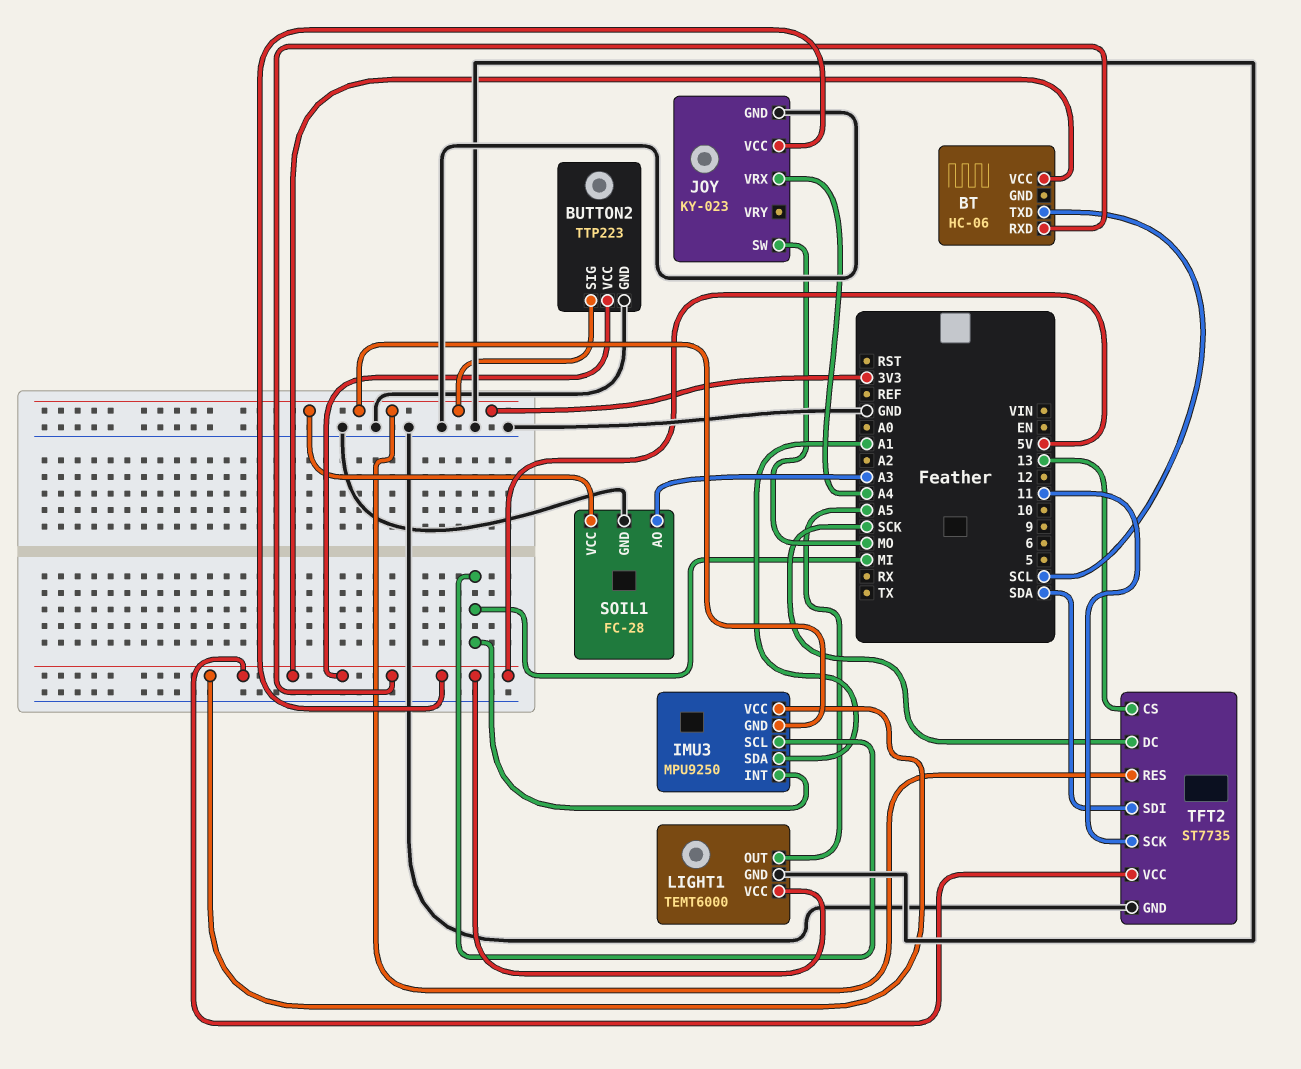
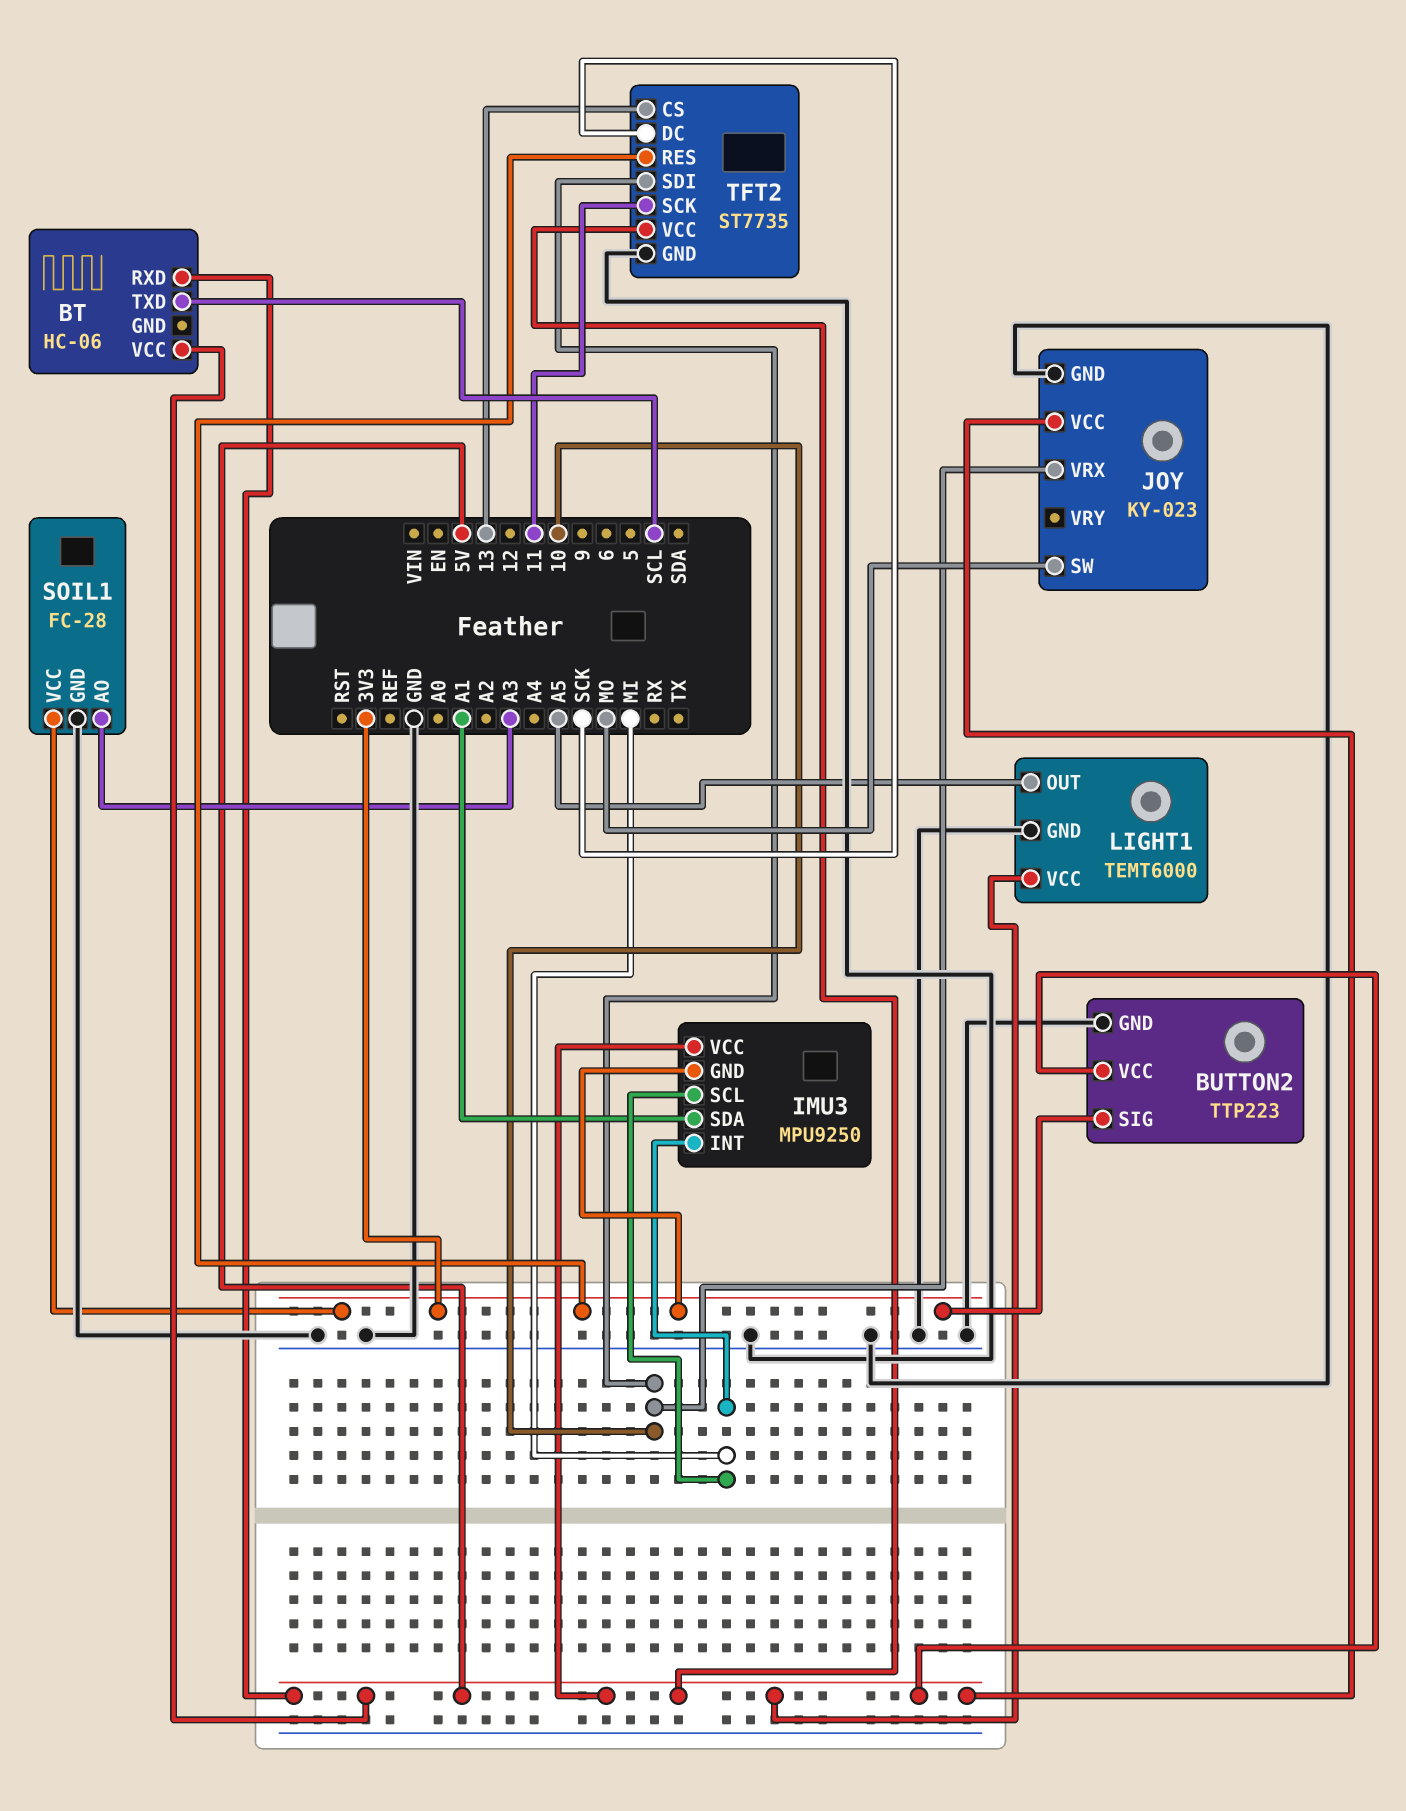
JOY pin VRX: A4 -> 10
TFT2 pin SDI: SDA -> 10

